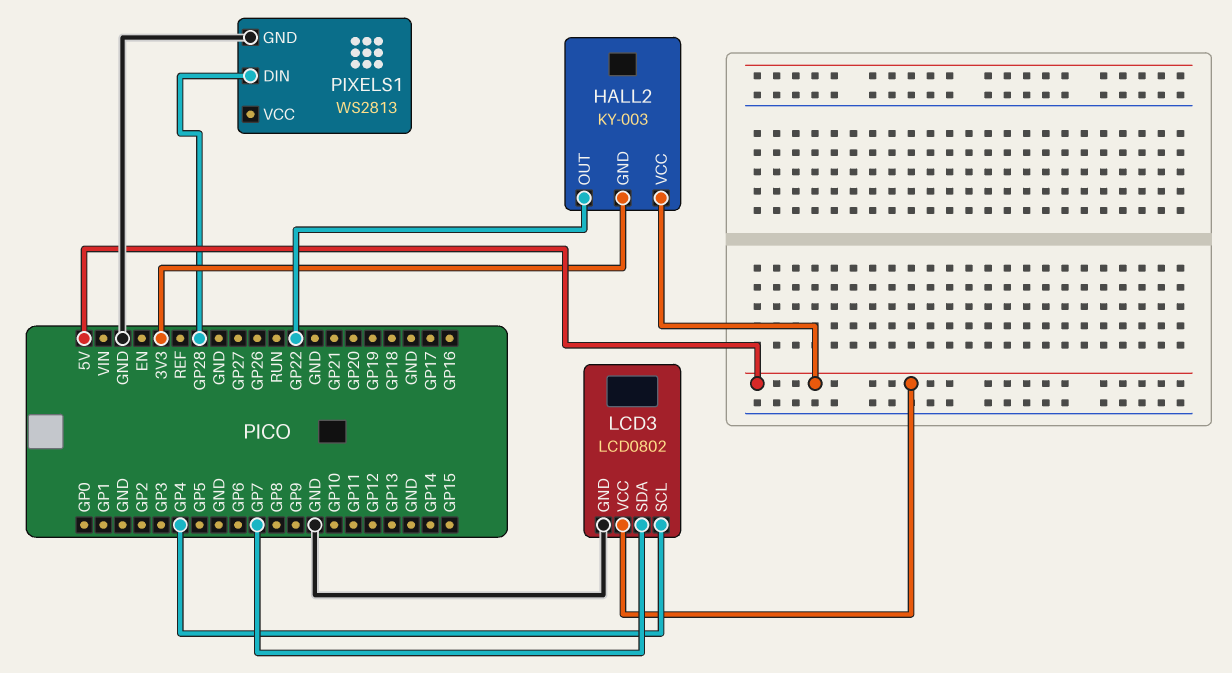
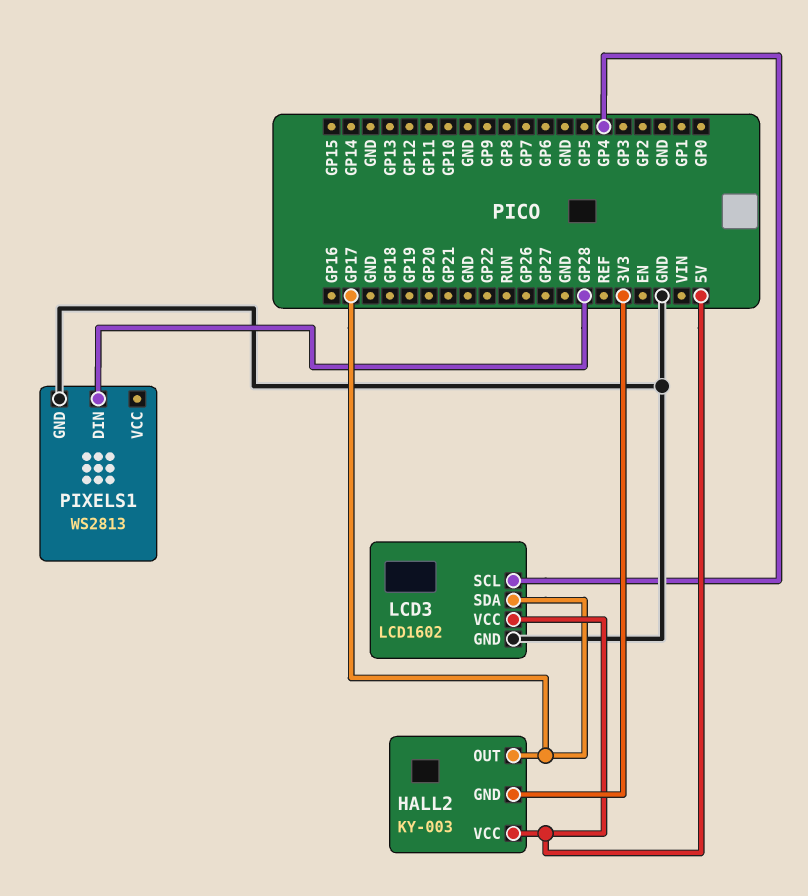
HALL2 pin OUT: GP22 -> GP17
LCD3: LCD0802 -> LCD1602
LCD3 pin SDA: GP7 -> GP17

